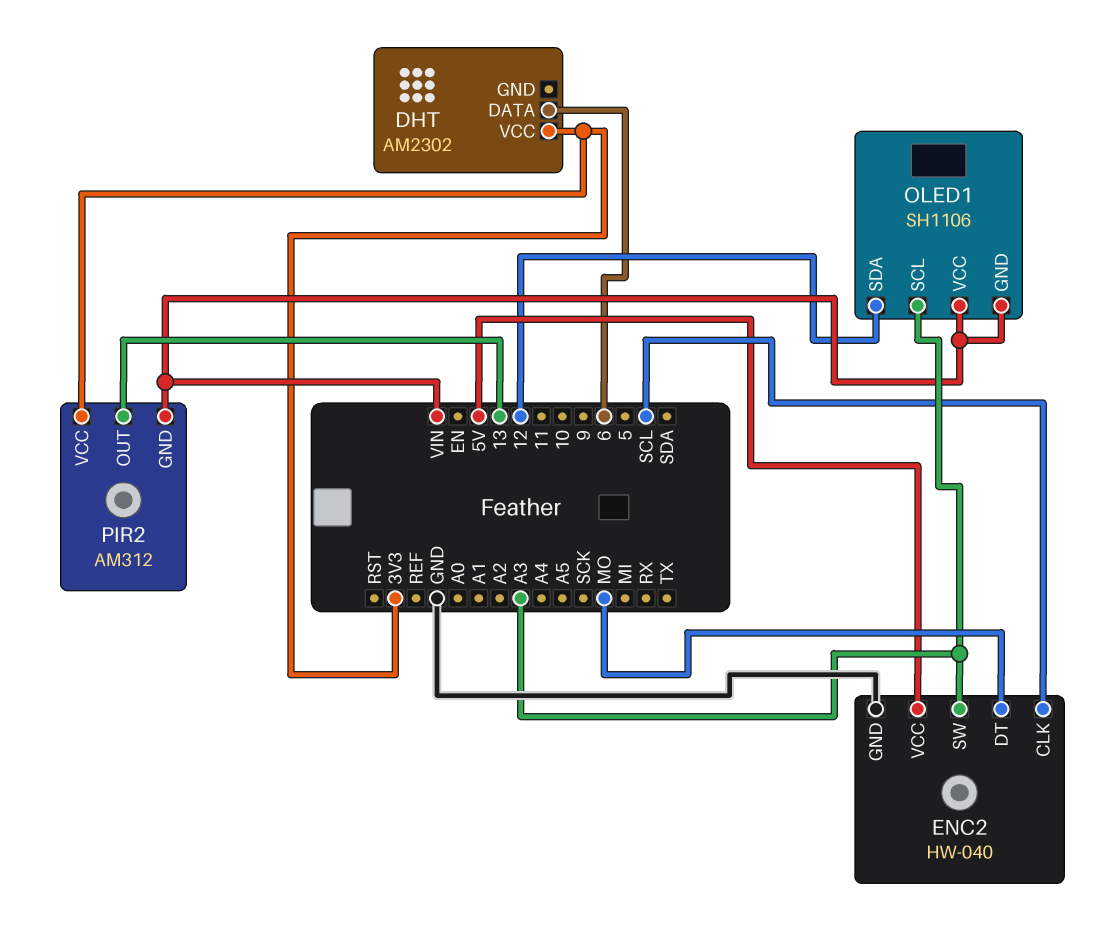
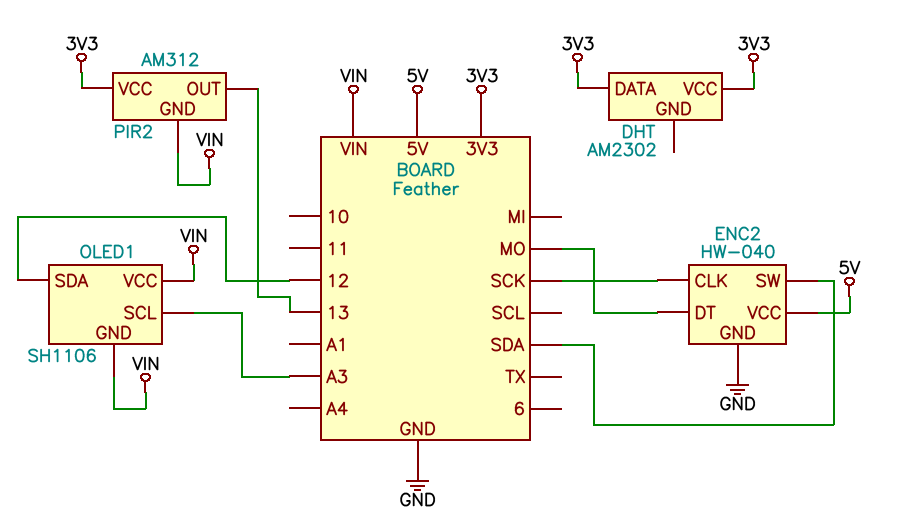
DHT pin DATA: 6 -> 3V3
ENC2 pin CLK: SCL -> SCK
ENC2 pin SW: A3 -> SDA

